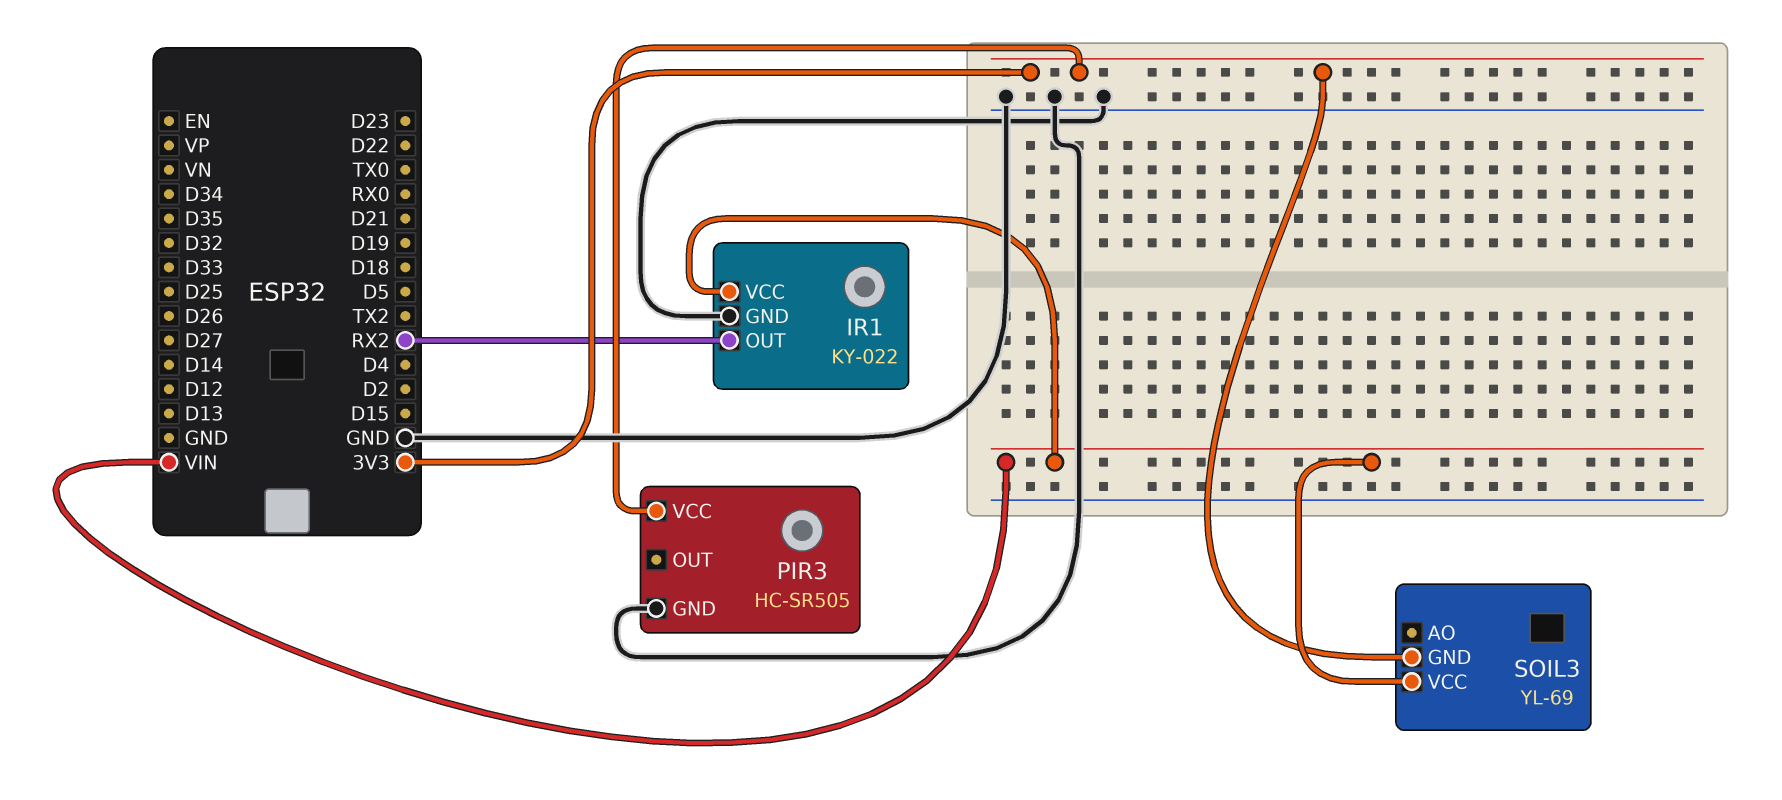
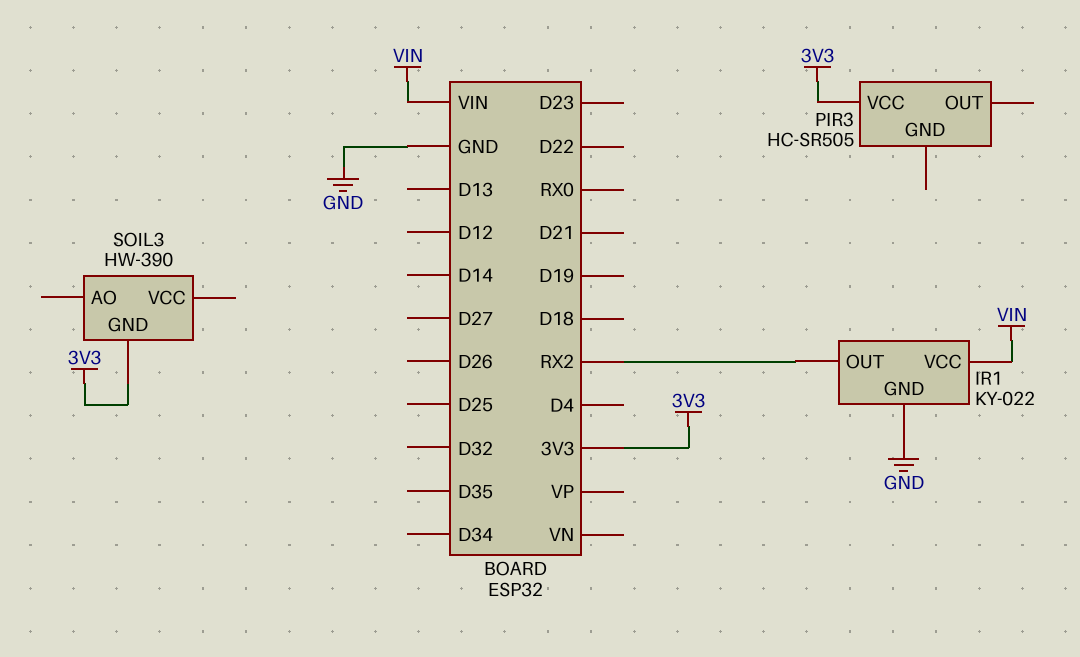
PIR3 pin GND: GND -> none
SOIL3: YL-69 -> HW-390
SOIL3 pin VCC: VIN -> none

